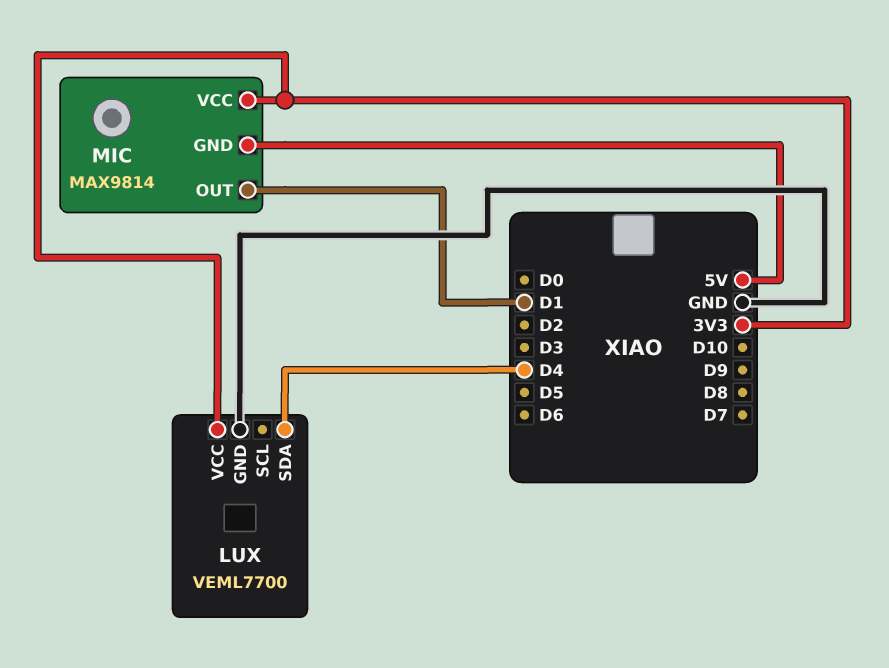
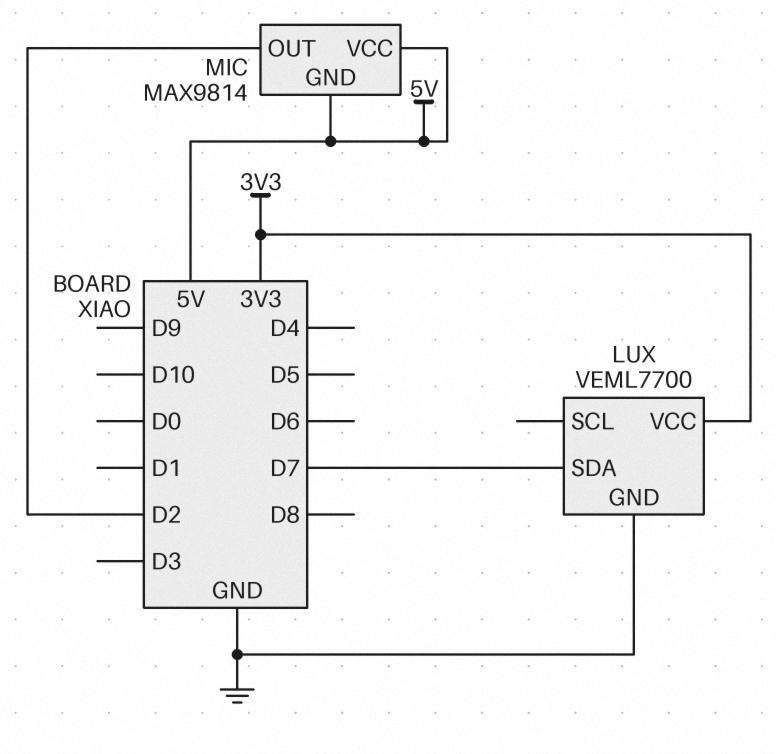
LUX pin SDA: D4 -> D7
MIC pin OUT: D1 -> D2
MIC pin VCC: 3V3 -> 5V

